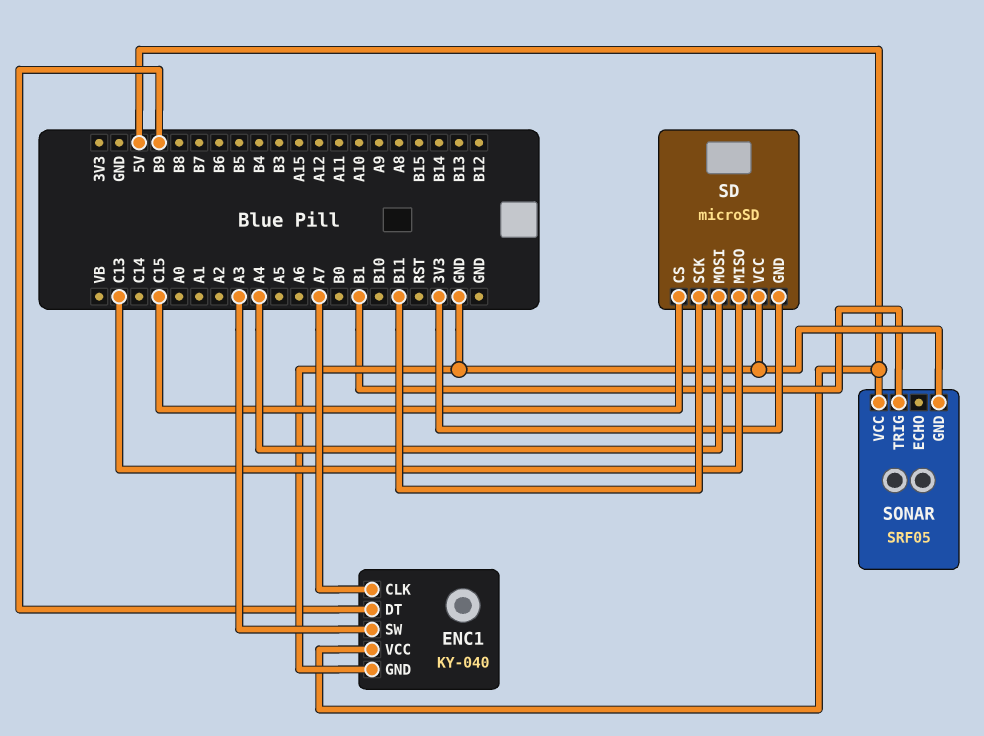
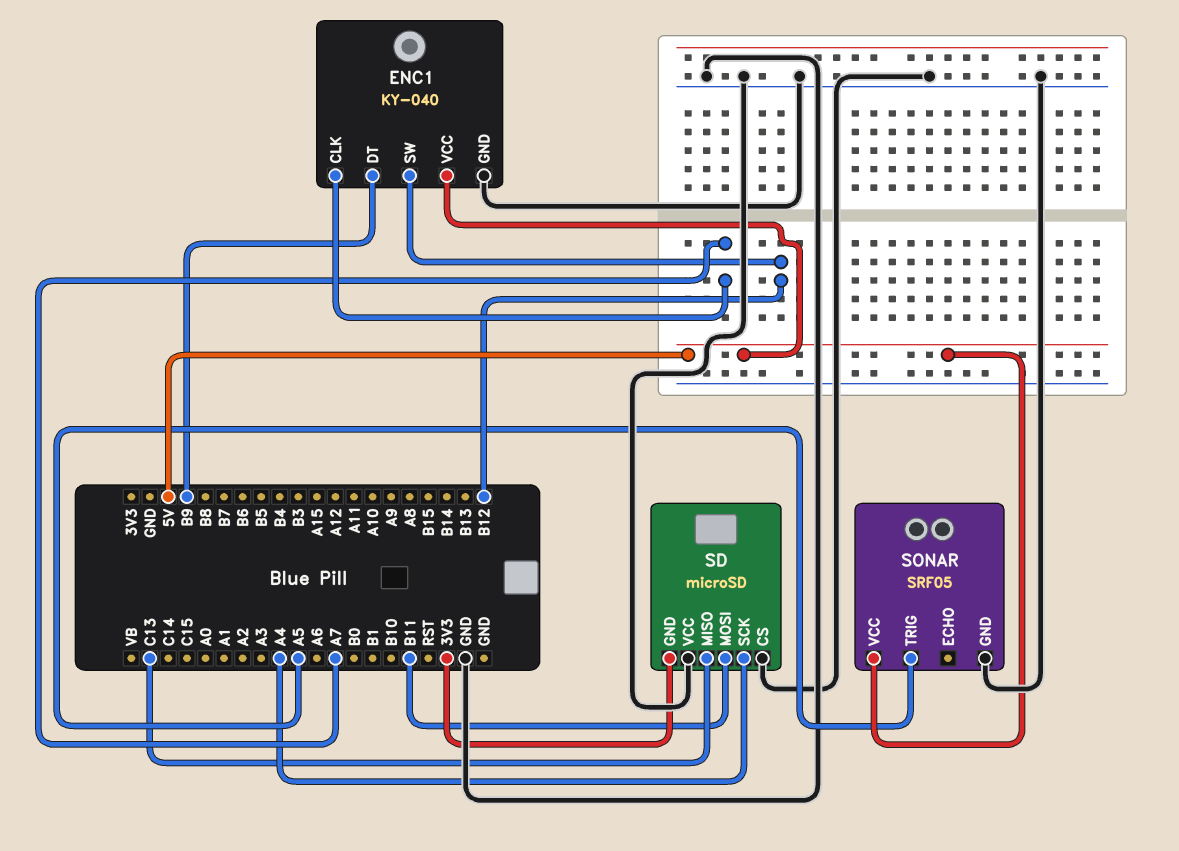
ENC1 pin SW: A3 -> B12
SD pin CS: C15 -> GND
SD pin MOSI: A4 -> B11
SD pin SCK: B11 -> A4
SONAR pin TRIG: B1 -> A5

